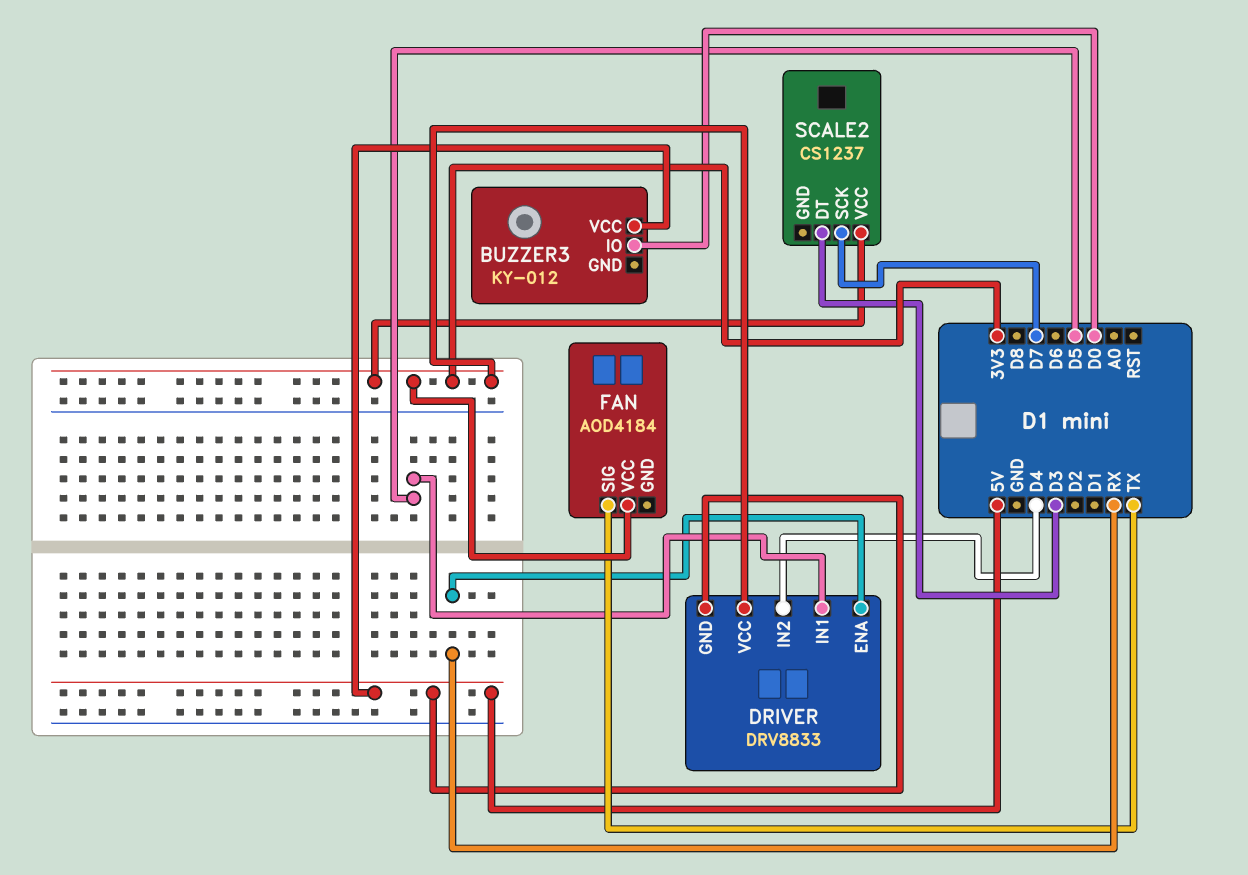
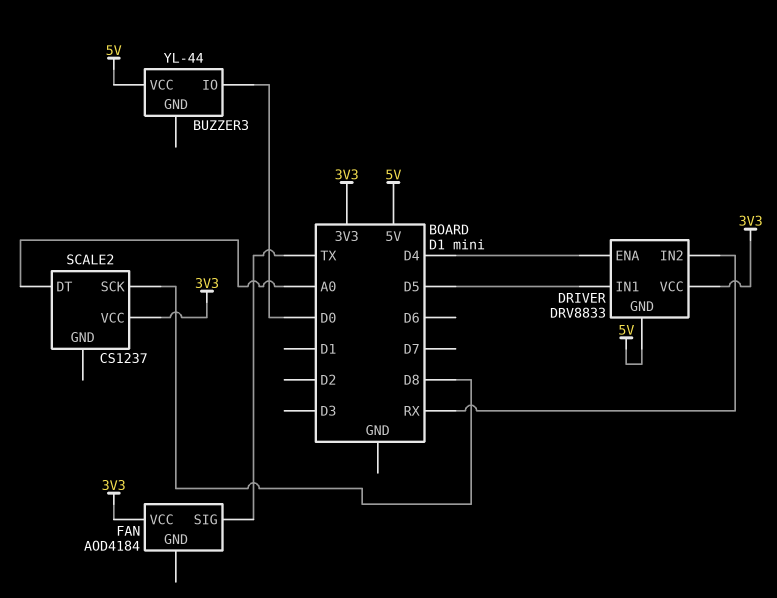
BUZZER3: KY-012 -> YL-44
DRIVER pin ENA: RX -> D4
DRIVER pin IN2: D4 -> RX
SCALE2 pin DT: D3 -> A0
SCALE2 pin SCK: D7 -> D8

